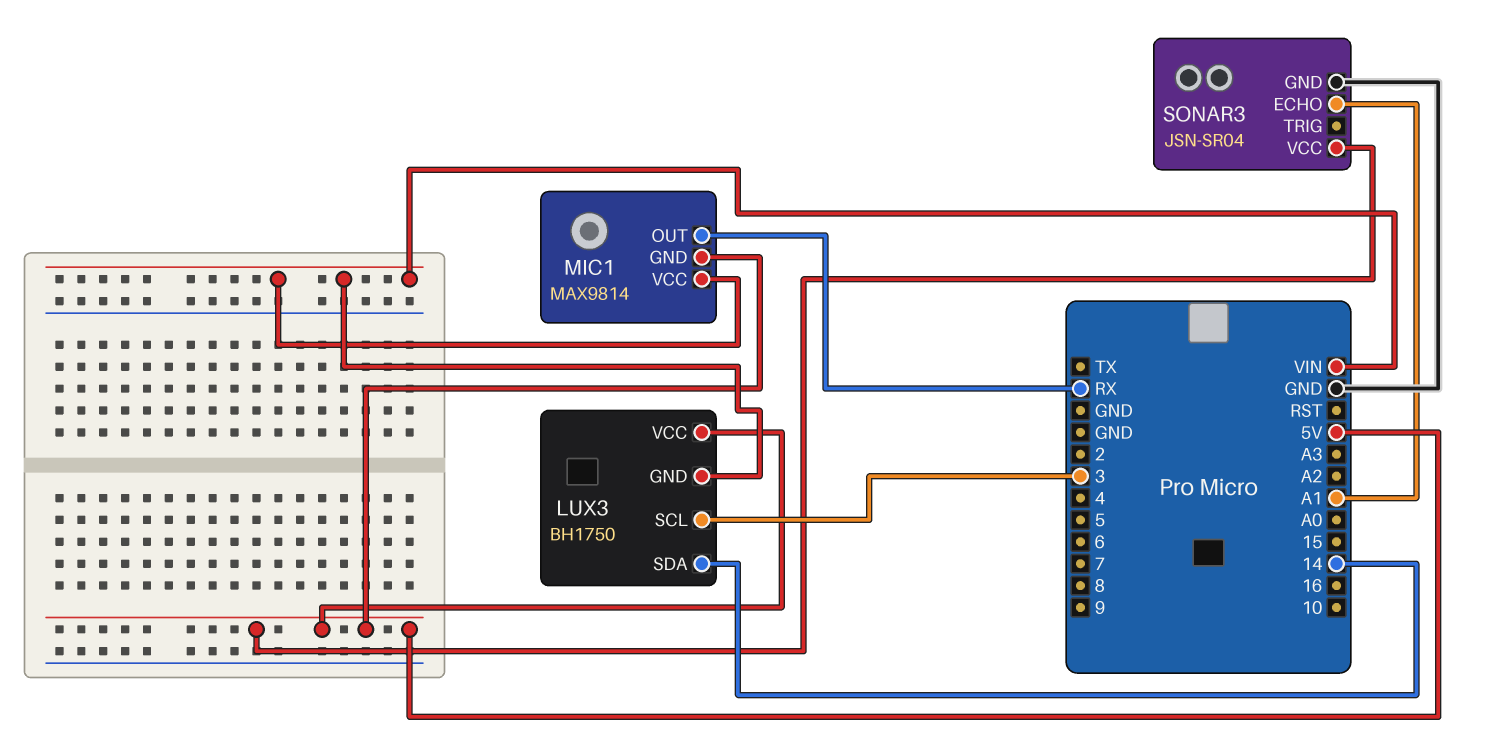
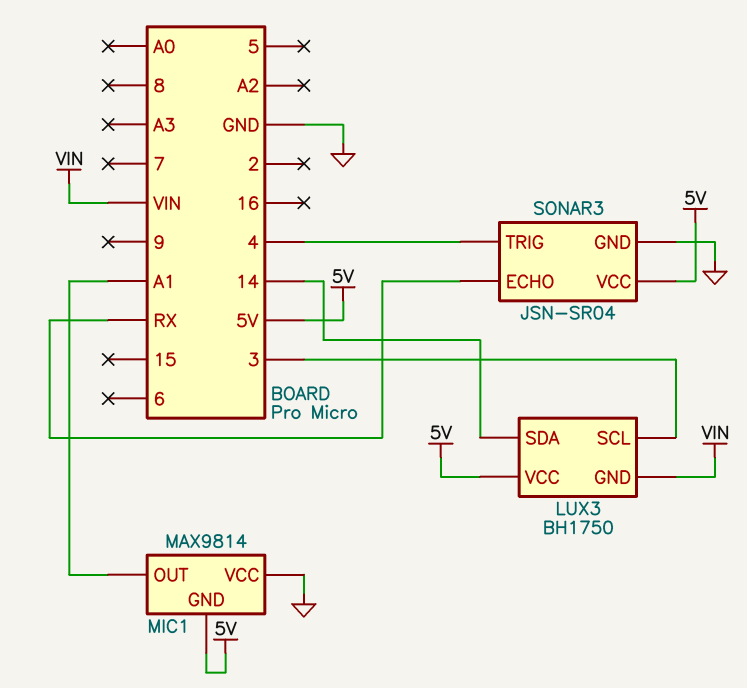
MIC1 pin OUT: RX -> A1
MIC1 pin VCC: VIN -> GND
SONAR3 pin ECHO: A1 -> RX
SONAR3 pin TRIG: none -> 4

